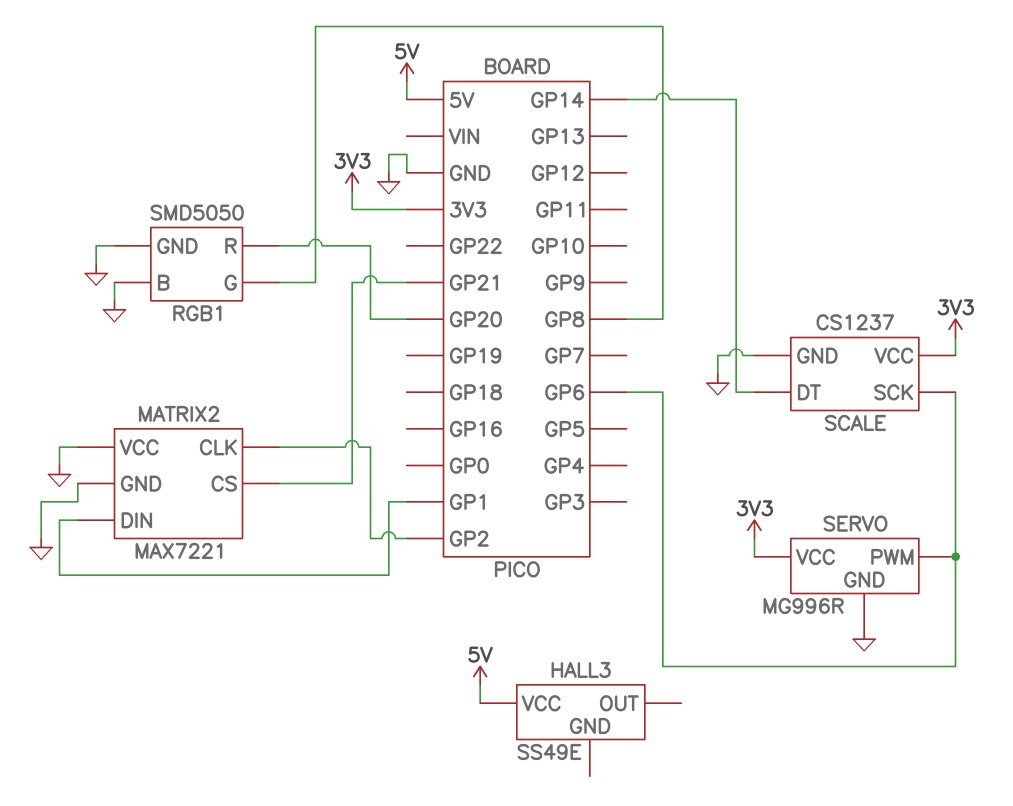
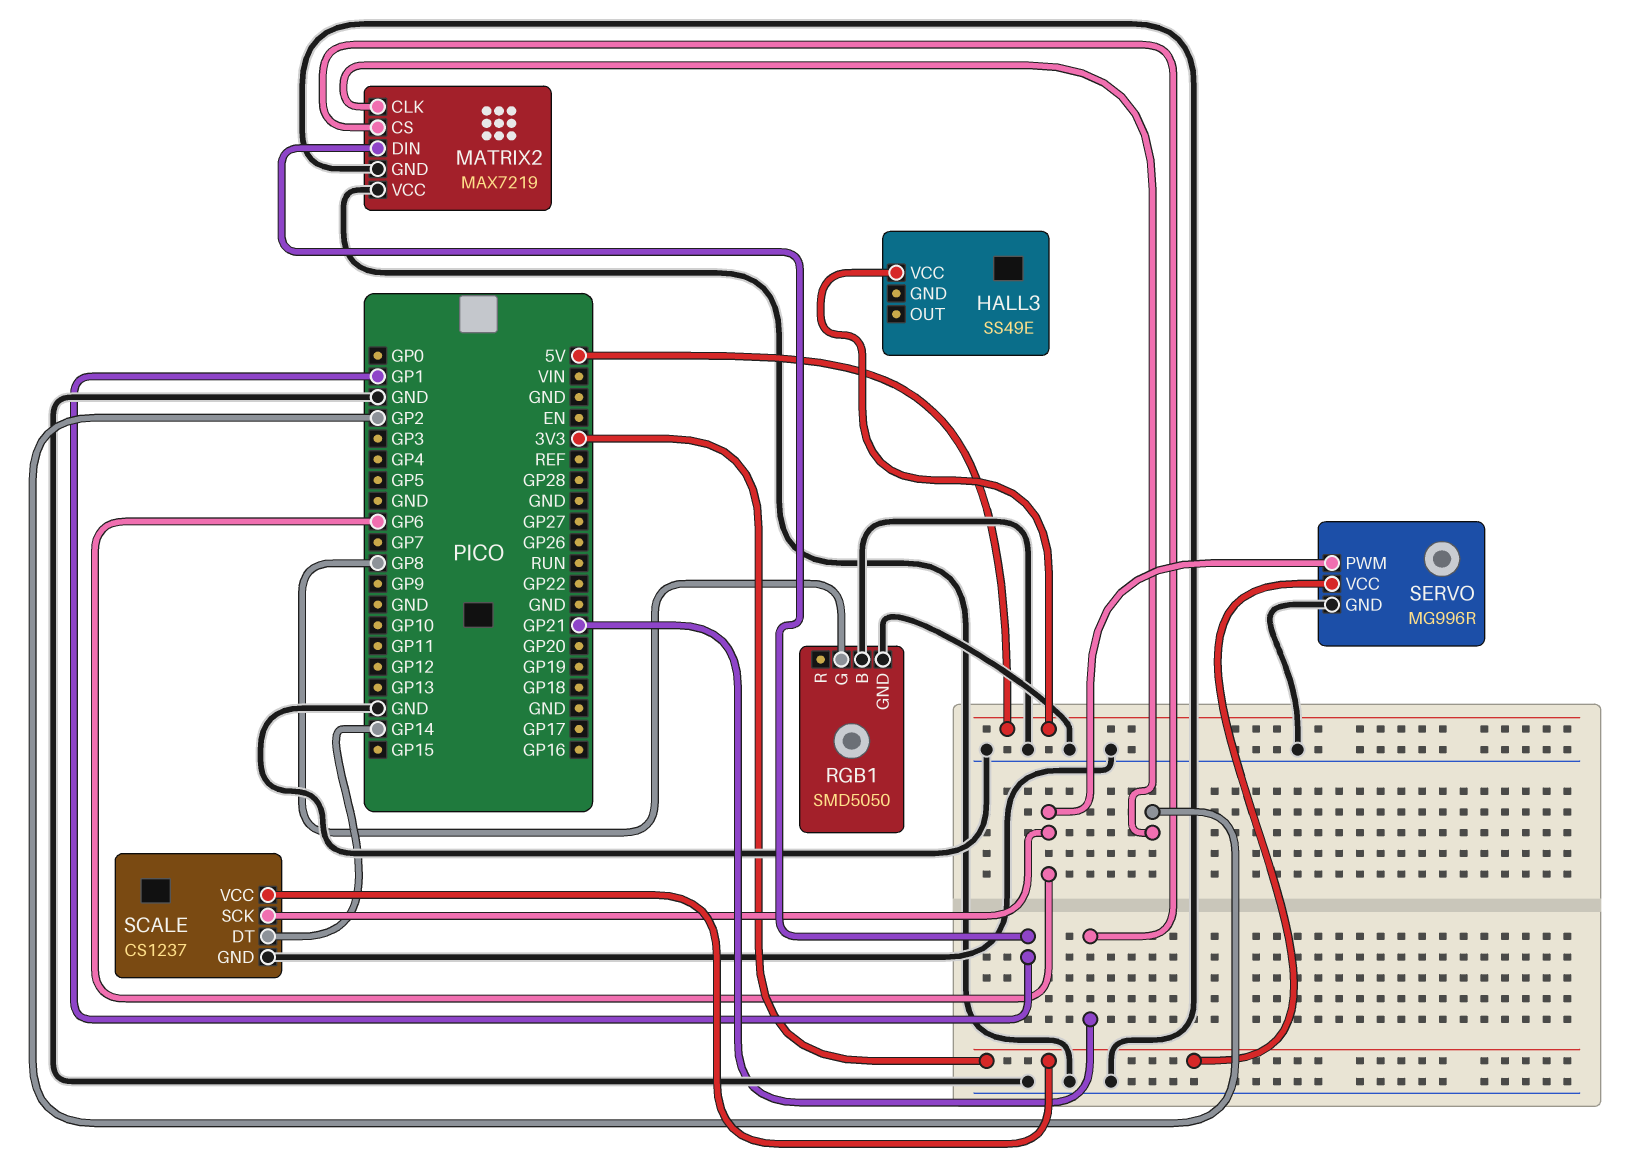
MATRIX2: MAX7221 -> MAX7219
RGB1 pin R: GP20 -> none

